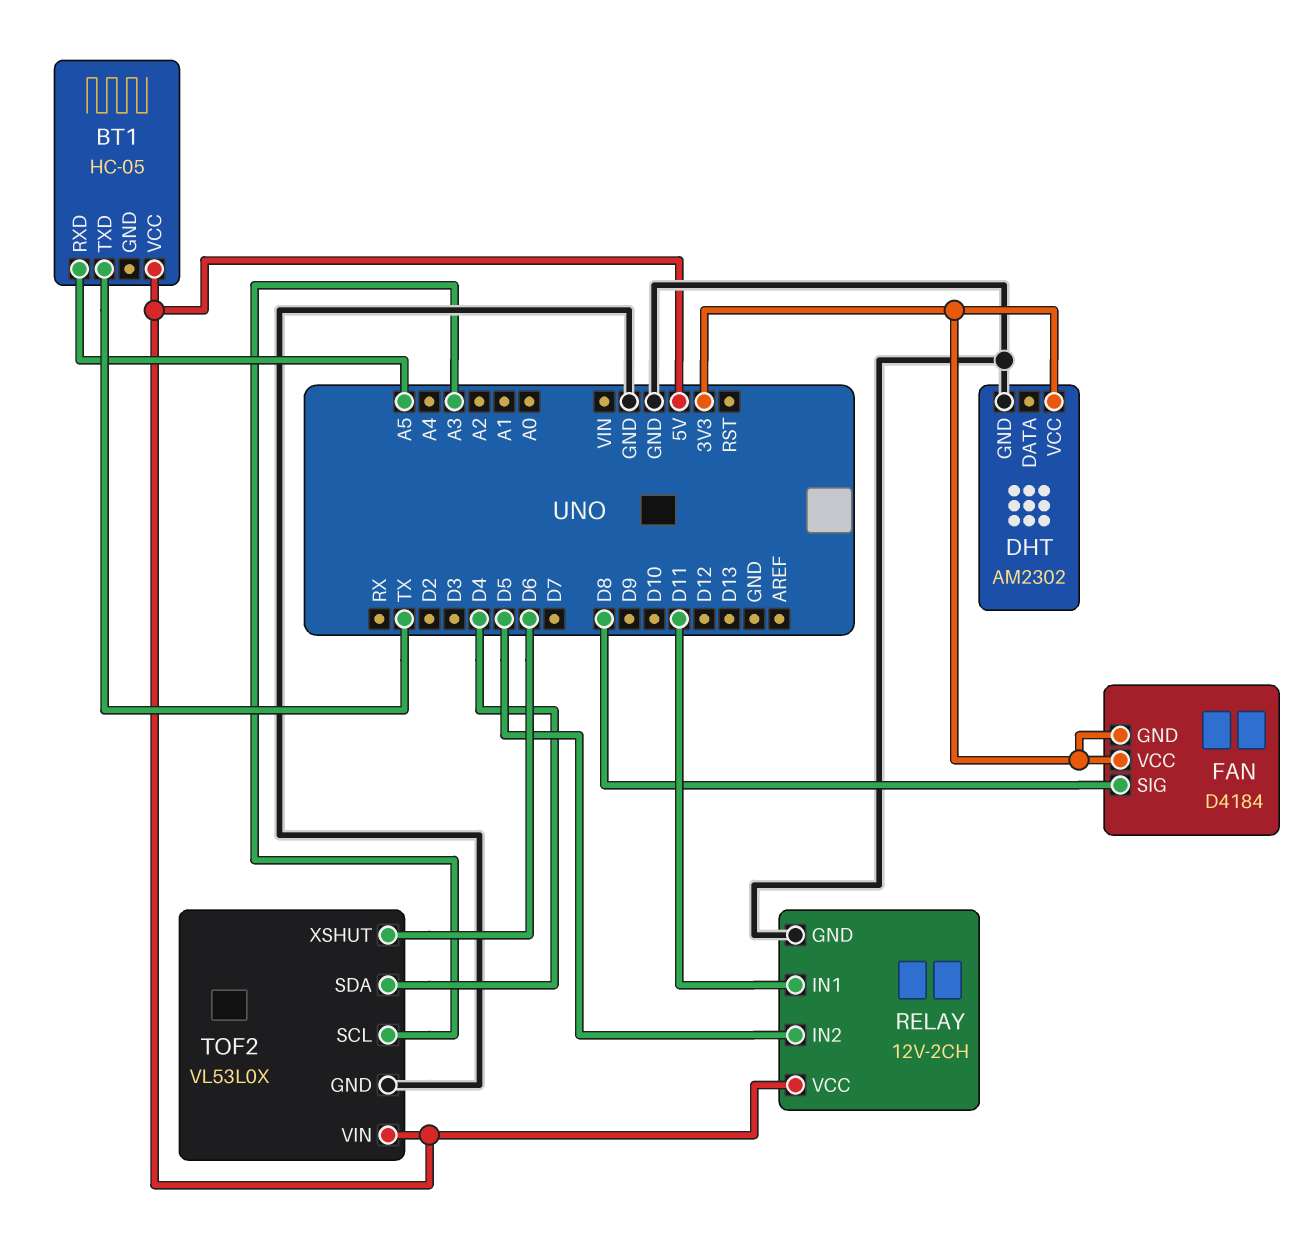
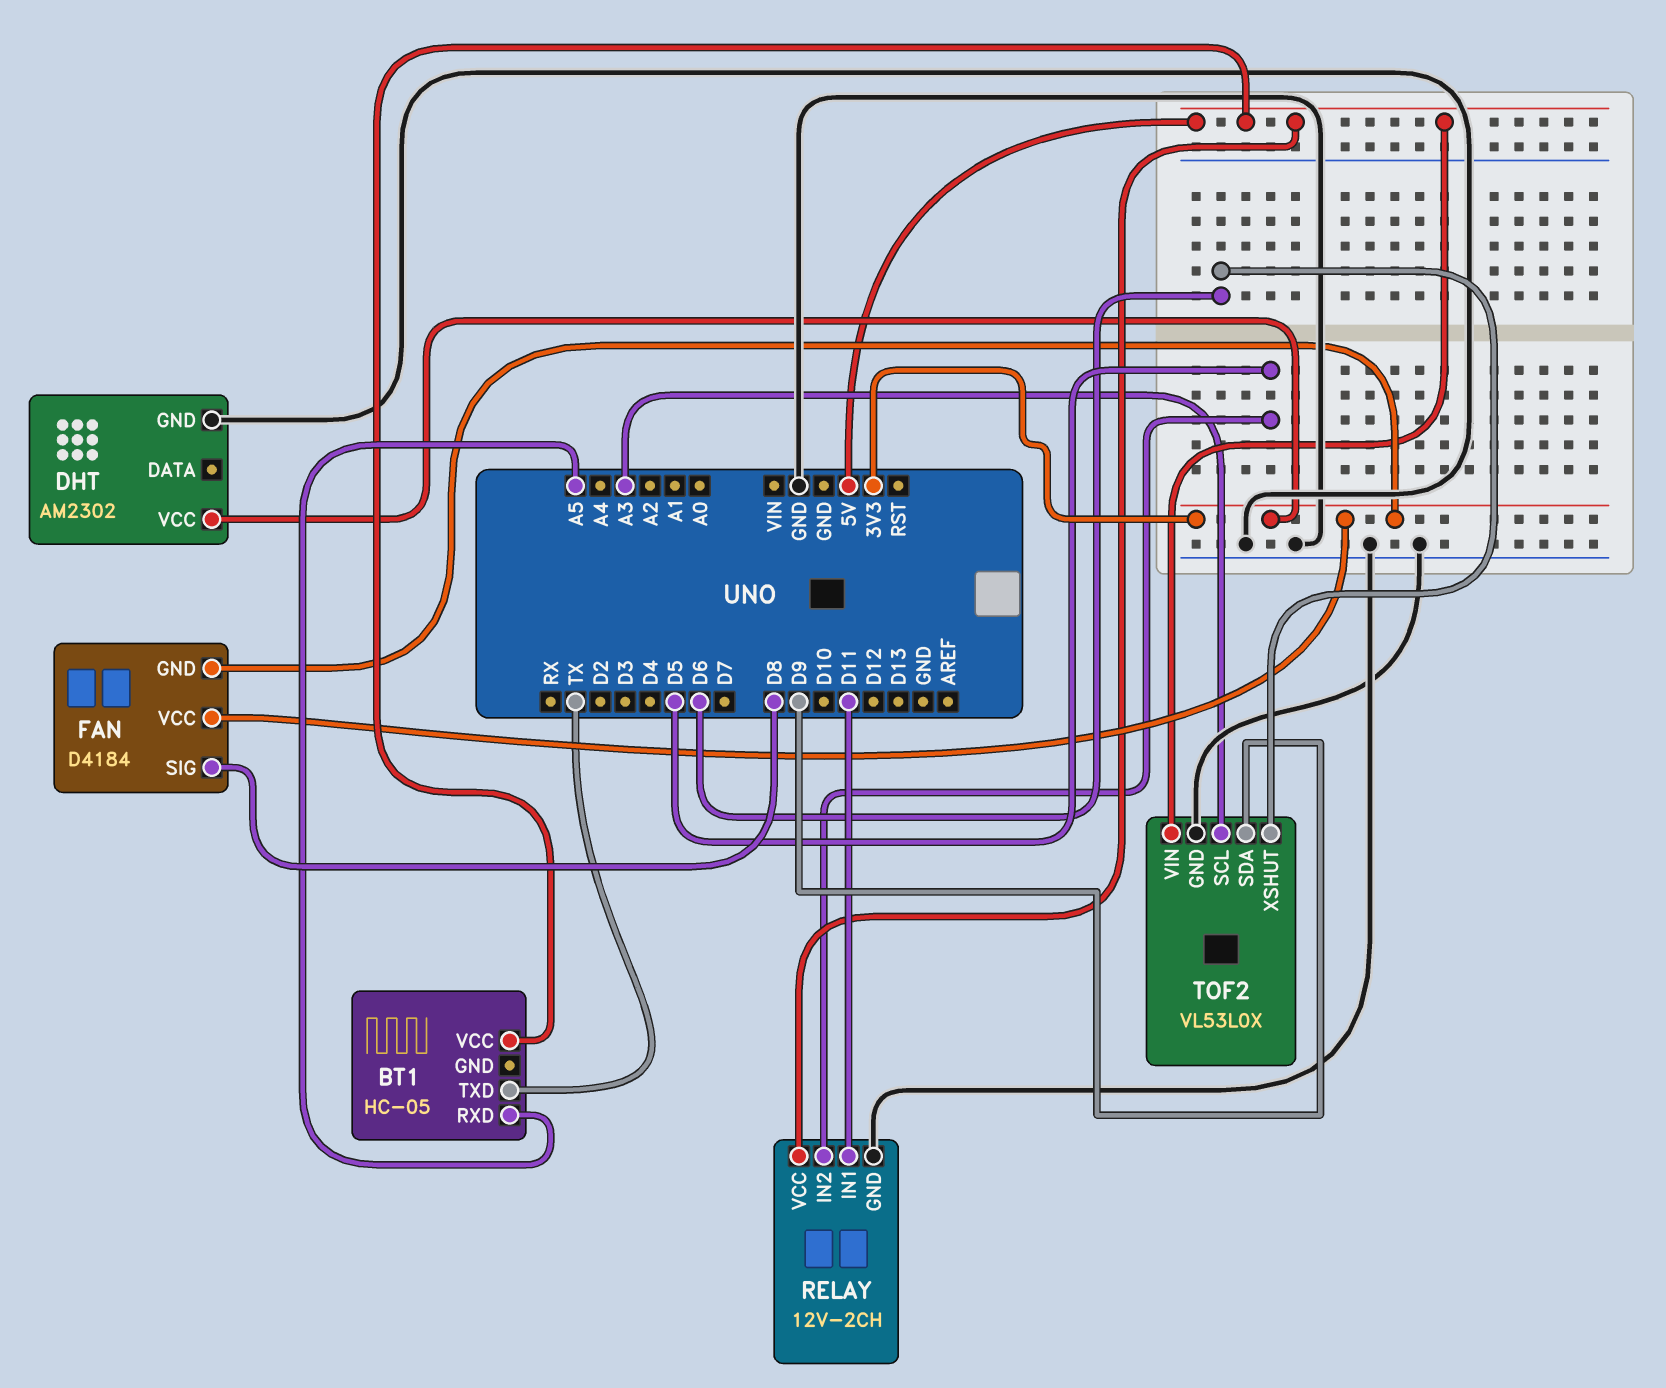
TOF2 pin SDA: D4 -> D9

